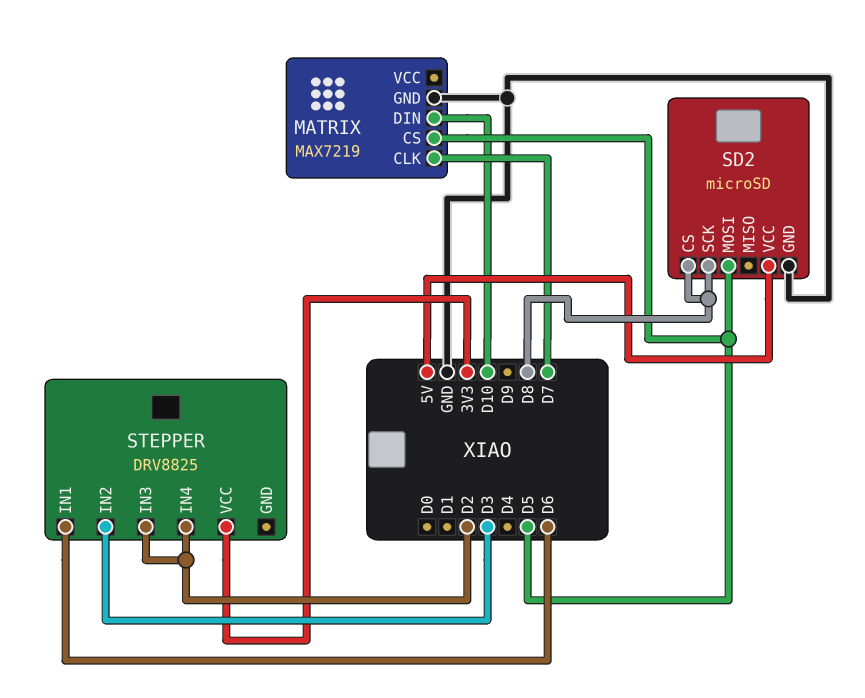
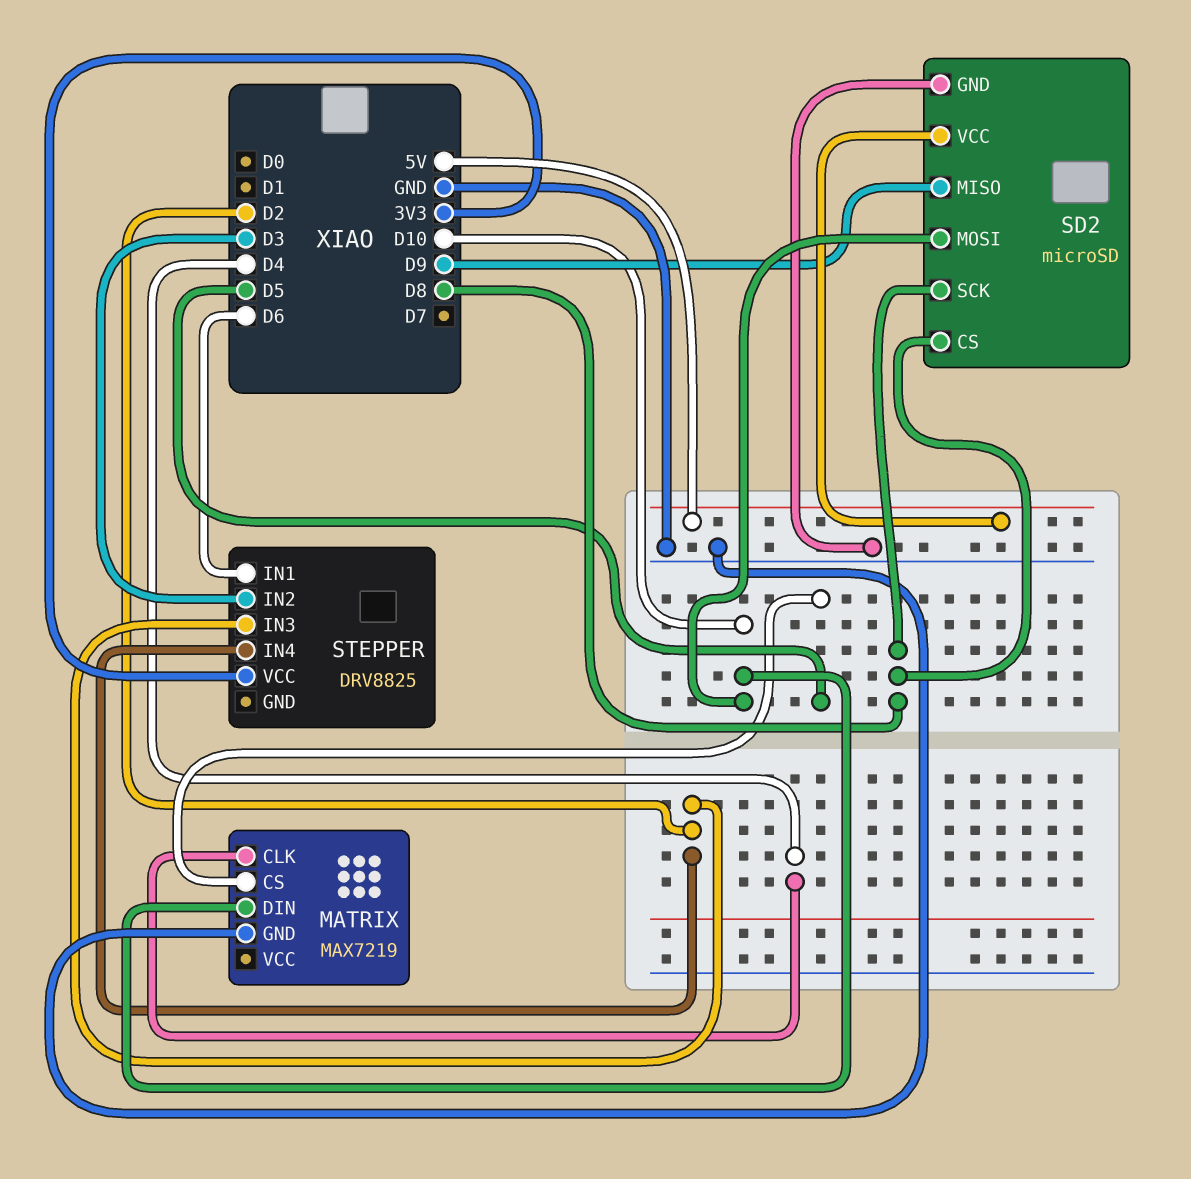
MATRIX pin CLK: D7 -> D4
SD2 pin MISO: none -> D9
SD2 pin MOSI: D5 -> D10

